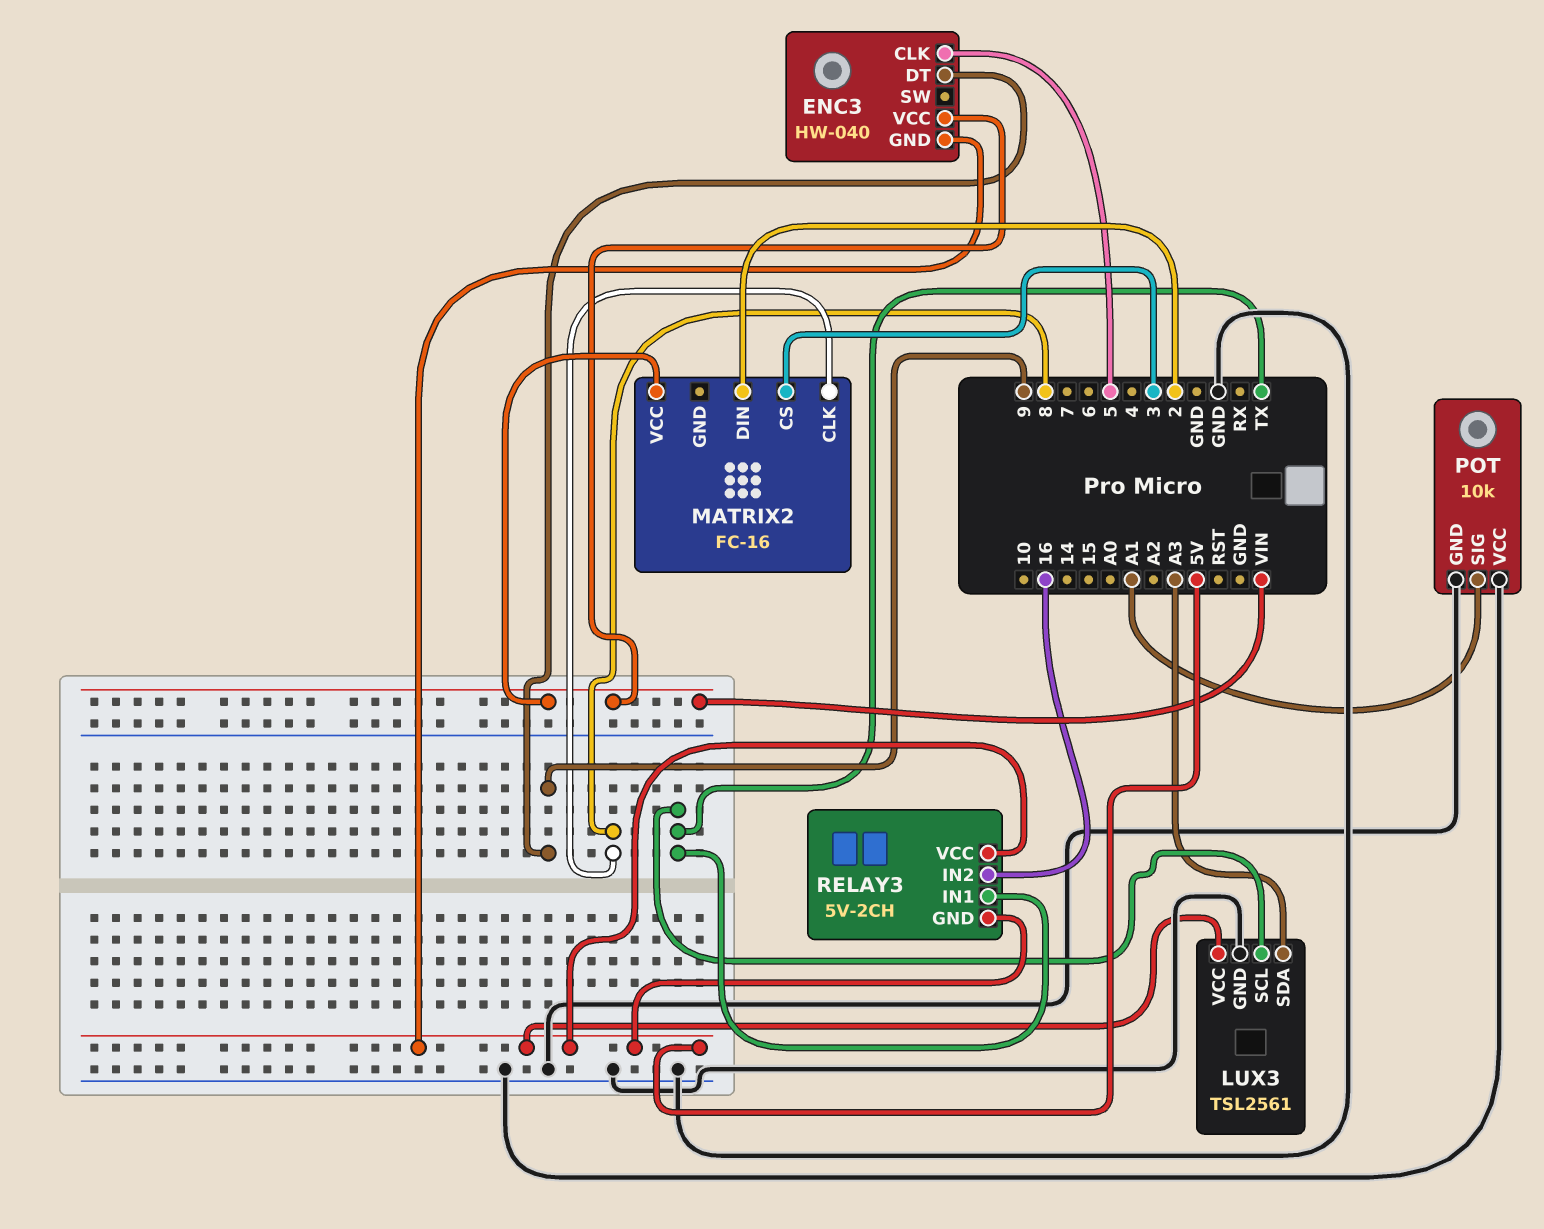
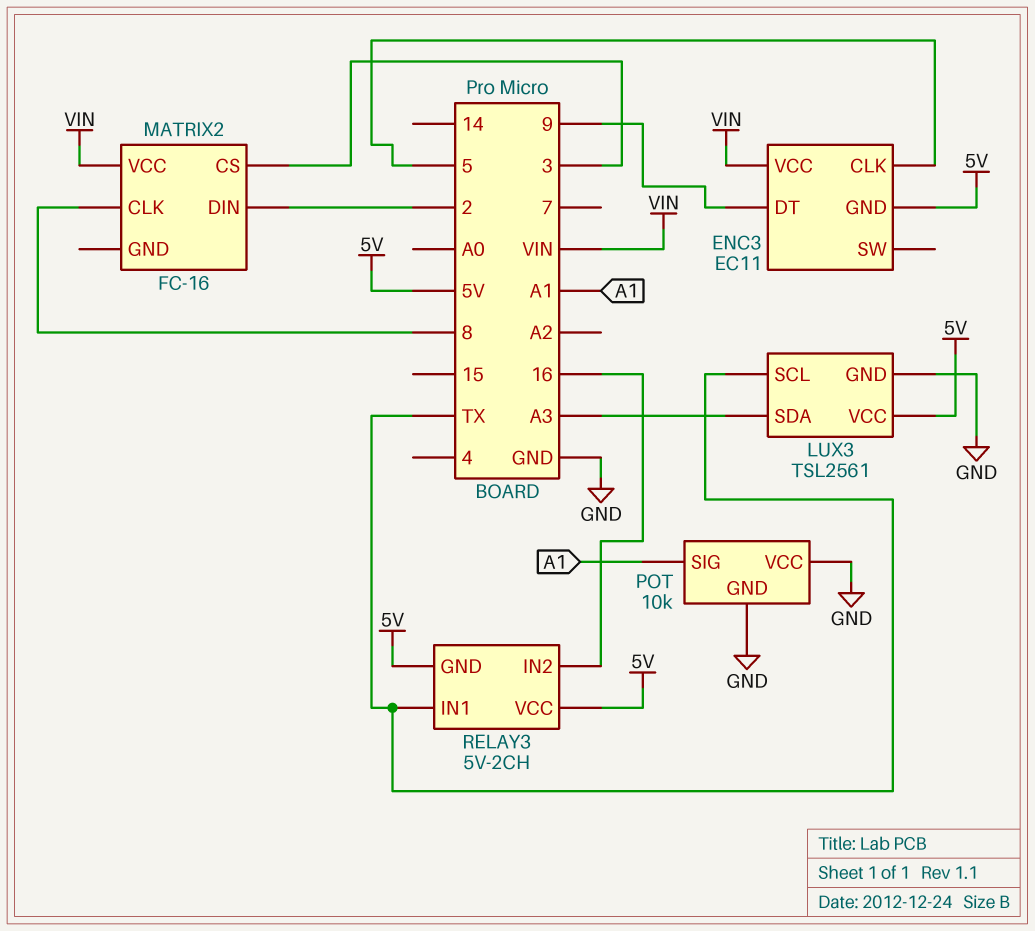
ENC3: HW-040 -> EC11

